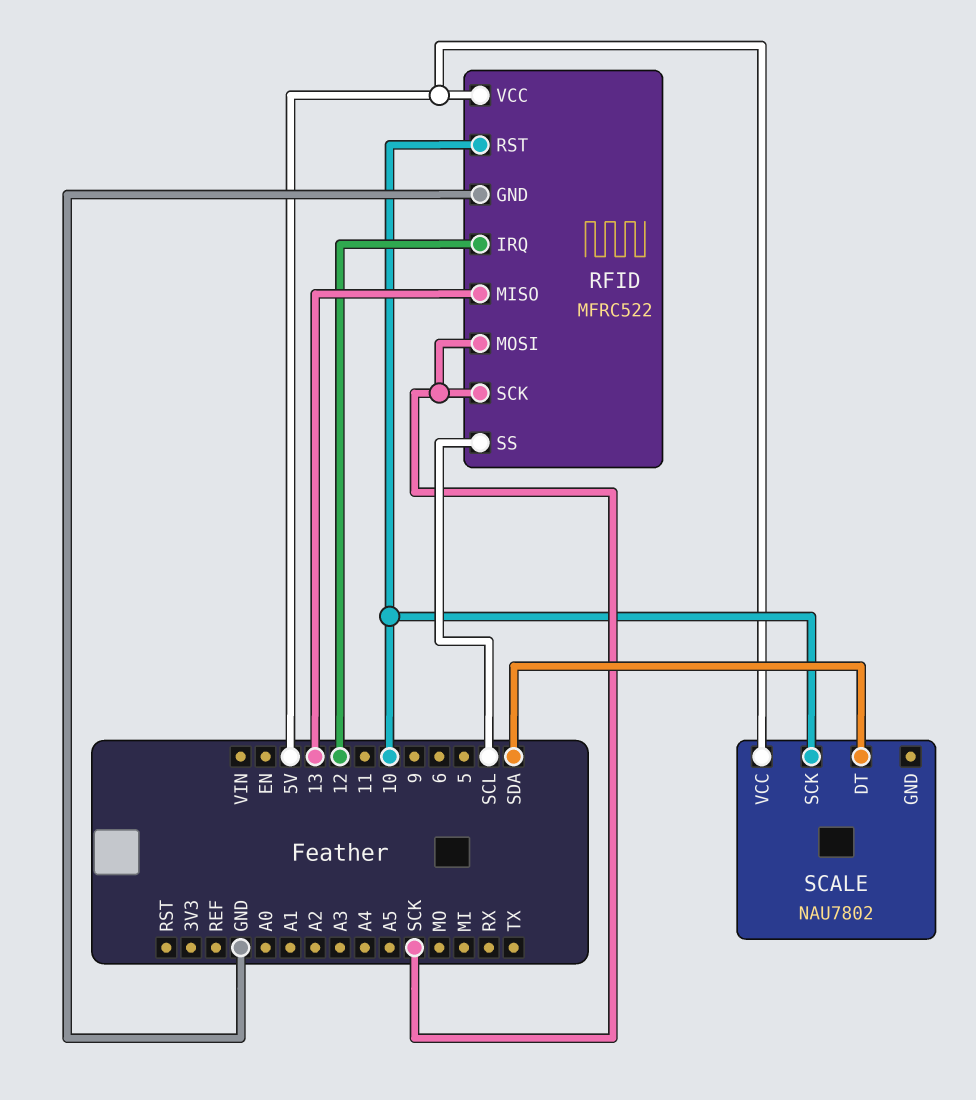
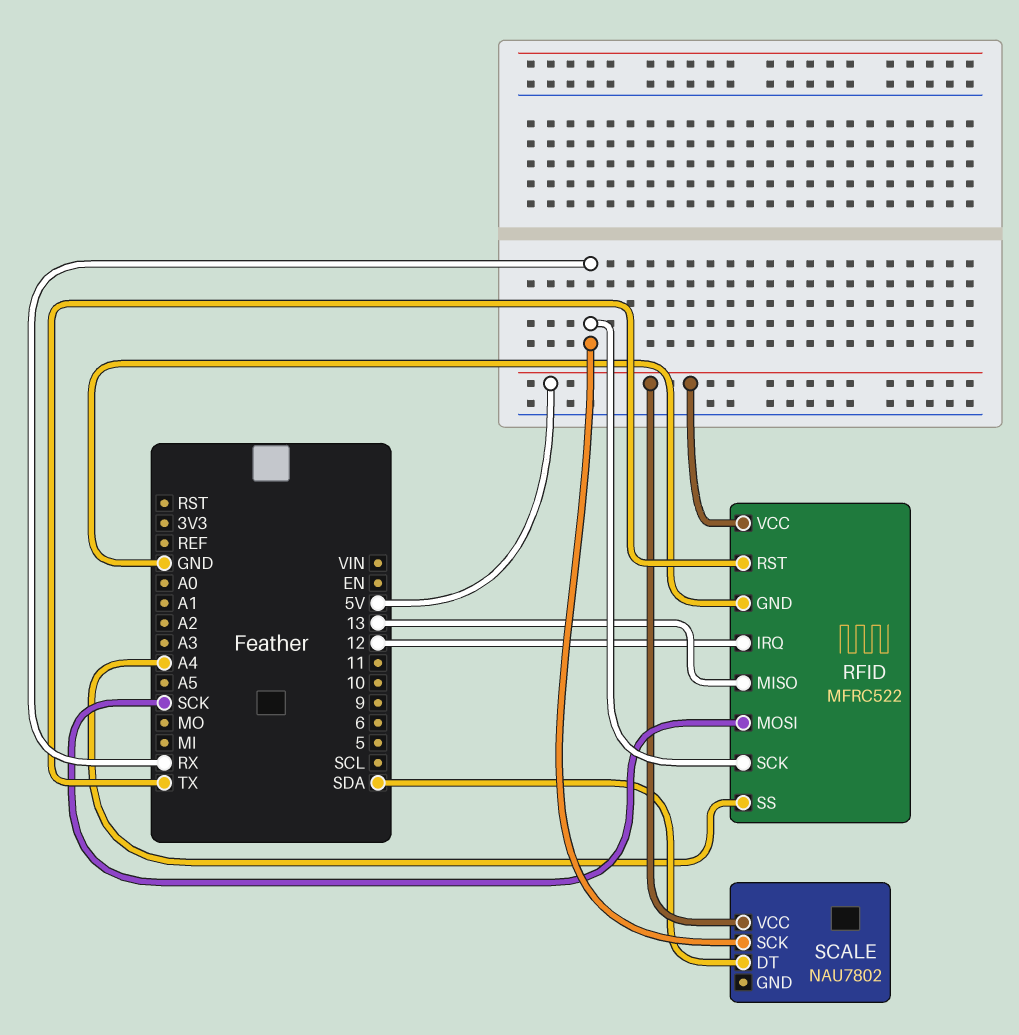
RFID pin RST: 10 -> TX
RFID pin SCK: SCK -> RX
RFID pin SS: SCL -> A4
SCALE pin SCK: 10 -> RX

